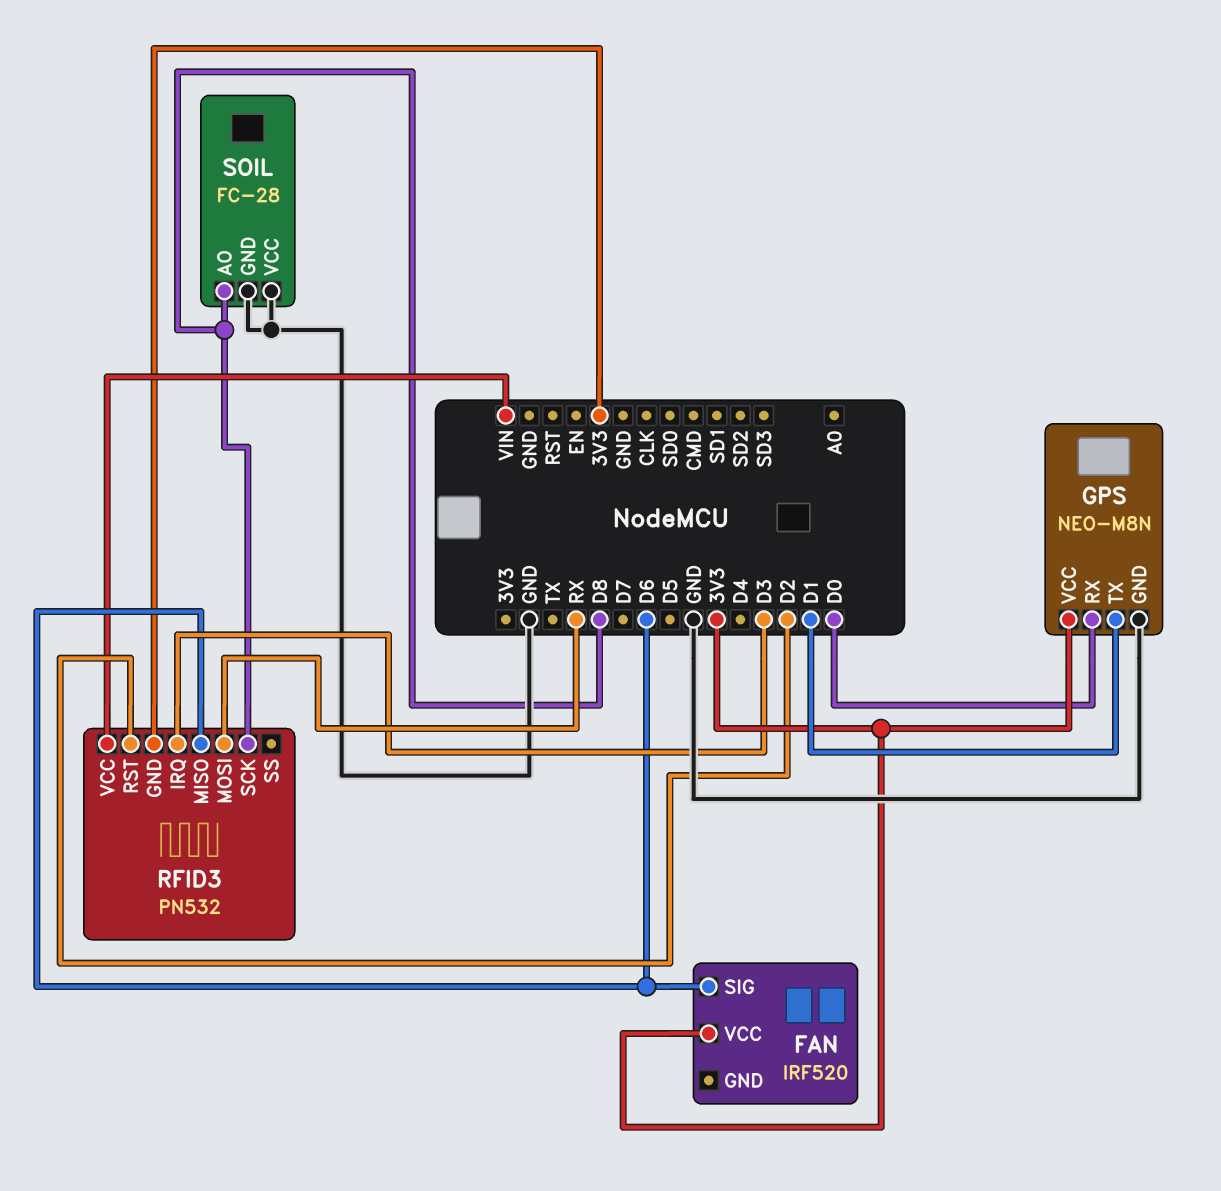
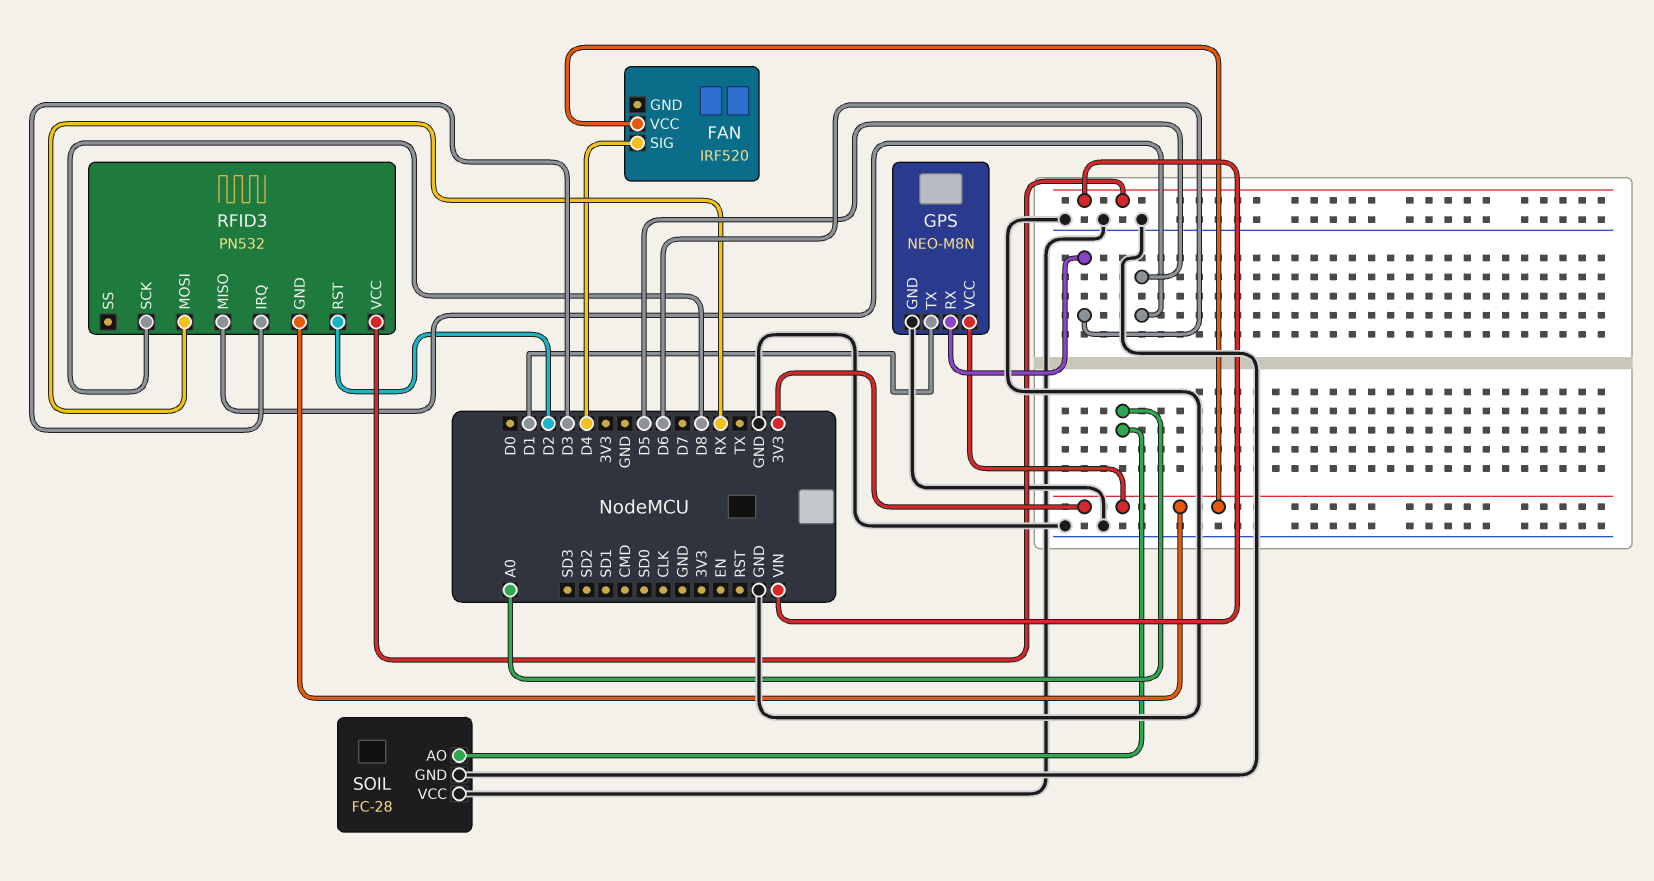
FAN pin SIG: D6 -> D4
GPS pin RX: D0 -> D6
RFID3 pin MISO: D6 -> D5
SOIL pin AO: D8 -> A0

